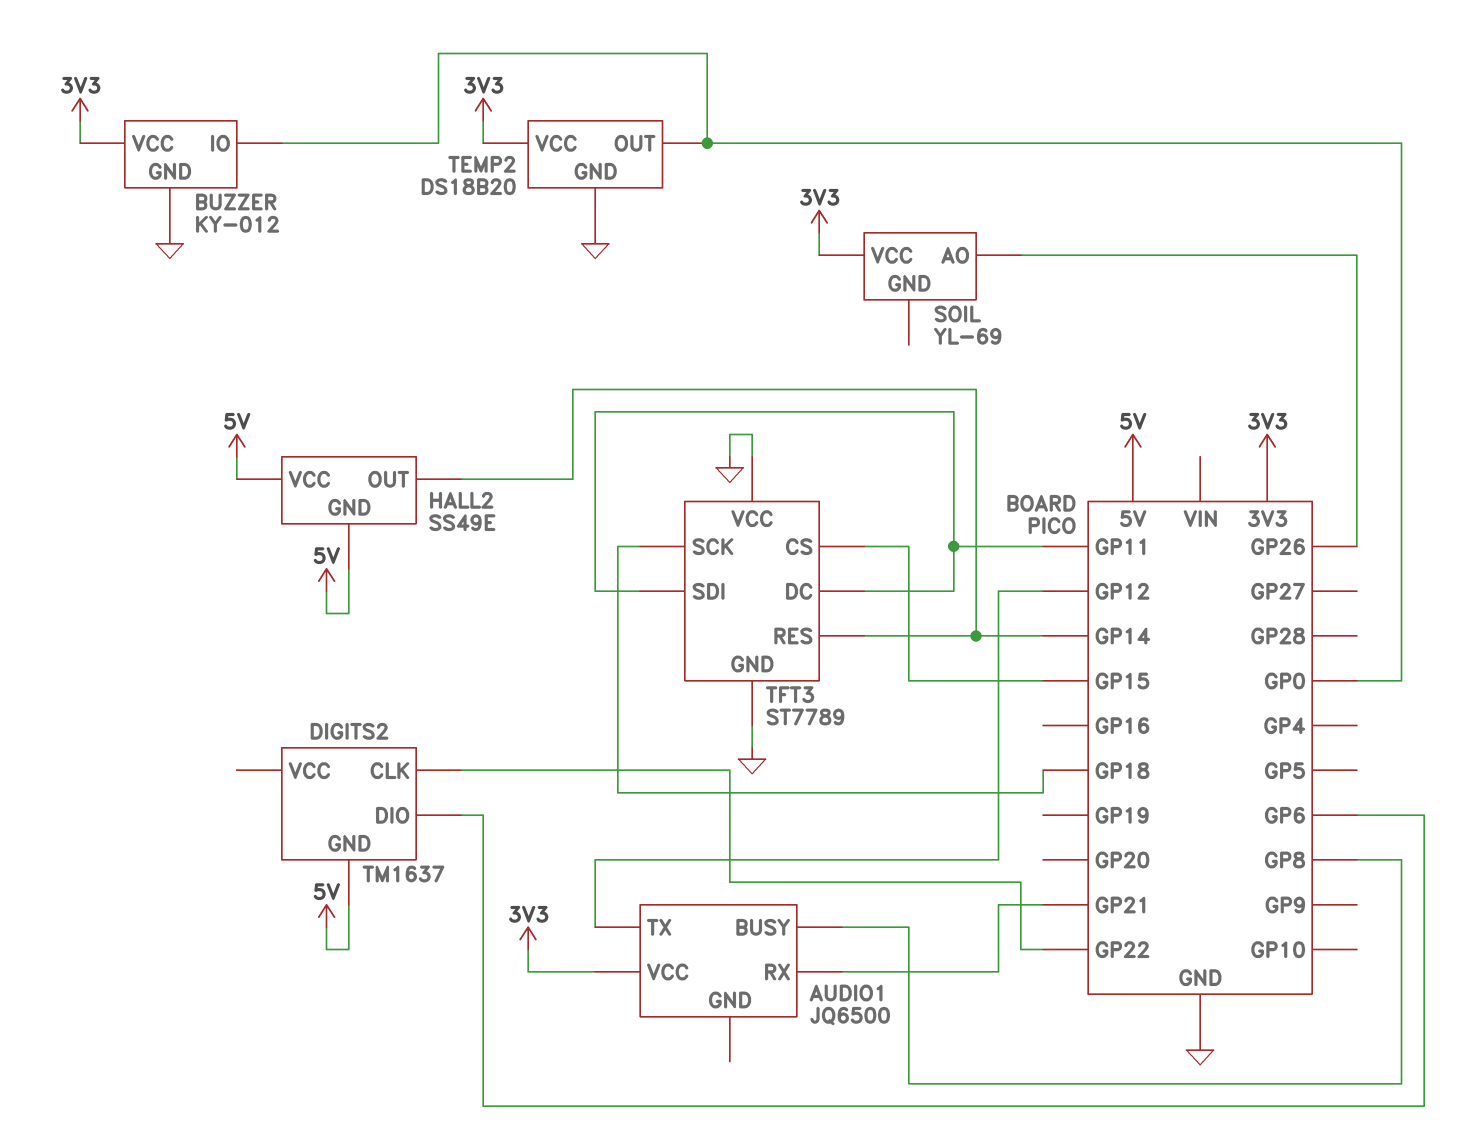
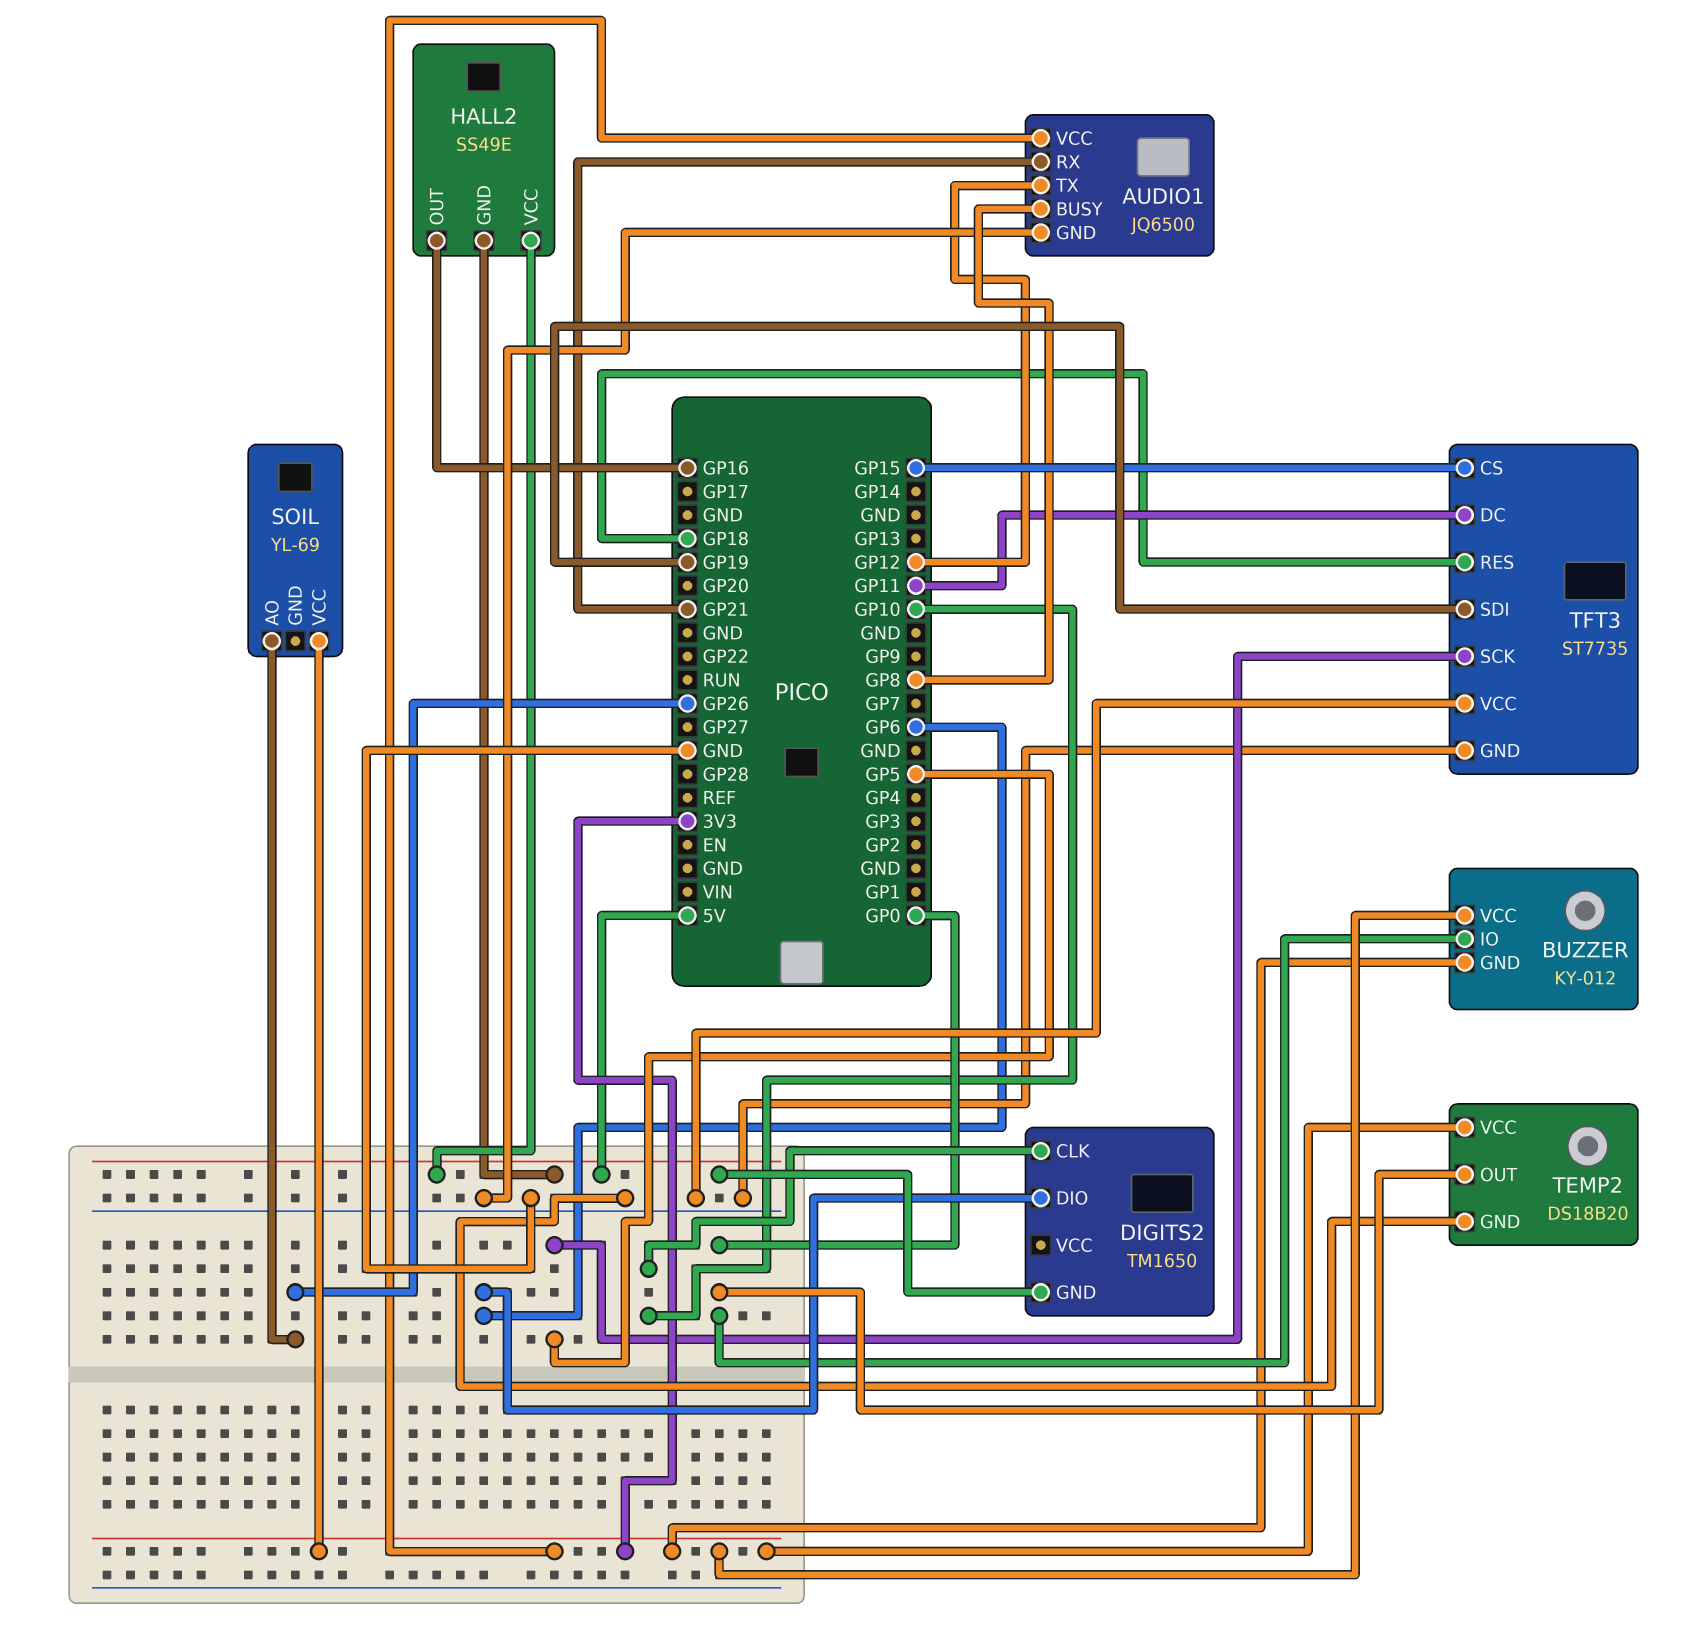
AUDIO1 pin GND: none -> GND
BUZZER pin GND: GND -> 3V3
DIGITS2: TM1637 -> TM1650
DIGITS2 pin CLK: GP22 -> GP10
HALL2 pin OUT: GP14 -> GP16
TFT3: ST7789 -> ST7735
TFT3 pin RES: GP14 -> GP18
TFT3 pin SCK: GP18 -> GP5
TFT3 pin SDI: GP11 -> GP19

